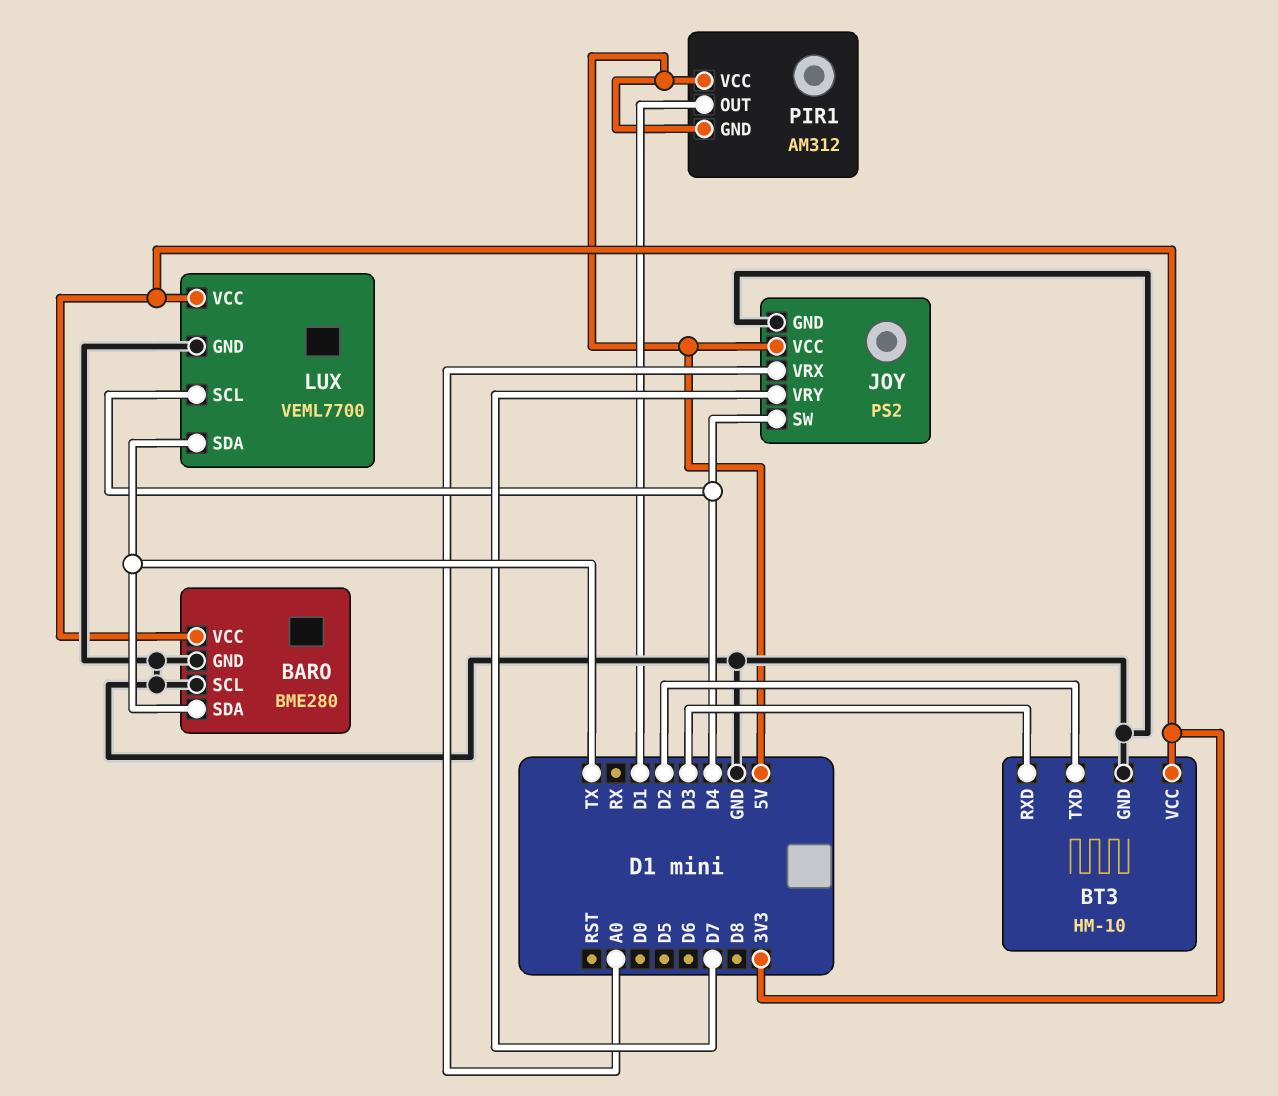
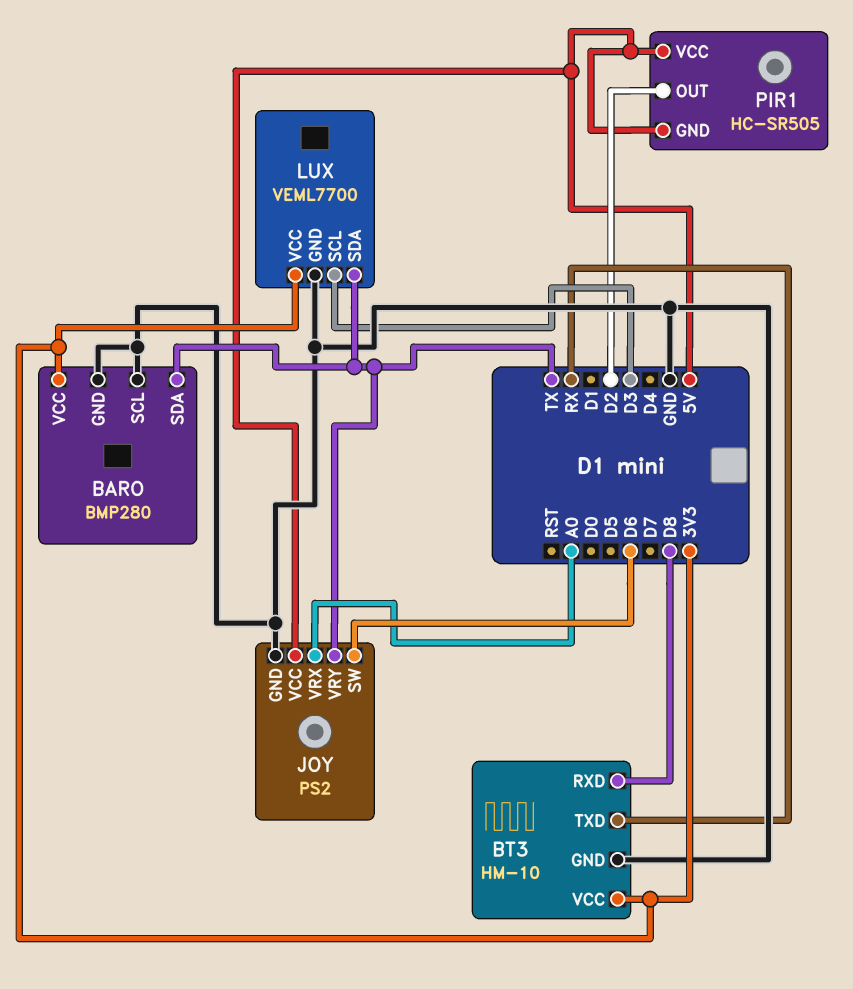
BARO: BME280 -> BMP280
BT3 pin RXD: D3 -> D8
BT3 pin TXD: D2 -> RX
JOY pin SW: D4 -> D6
JOY pin VRY: D7 -> TX
LUX pin SCL: D4 -> D3
PIR1: AM312 -> HC-SR505
PIR1 pin OUT: D1 -> D2

